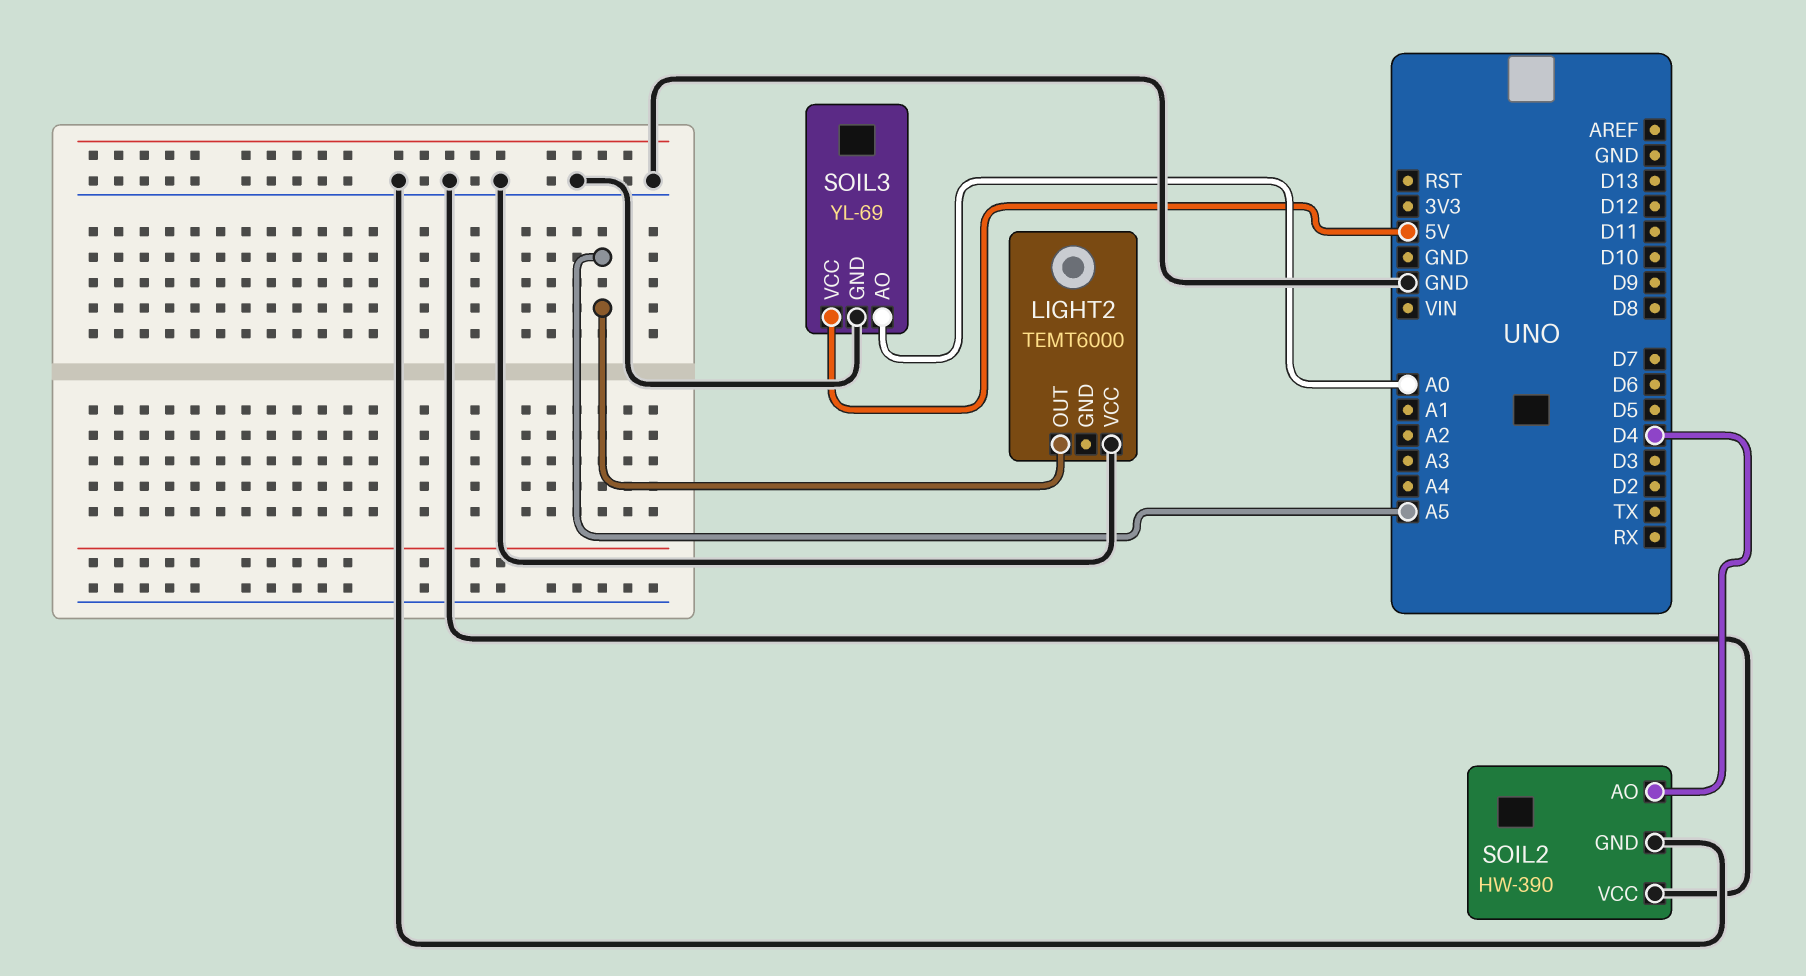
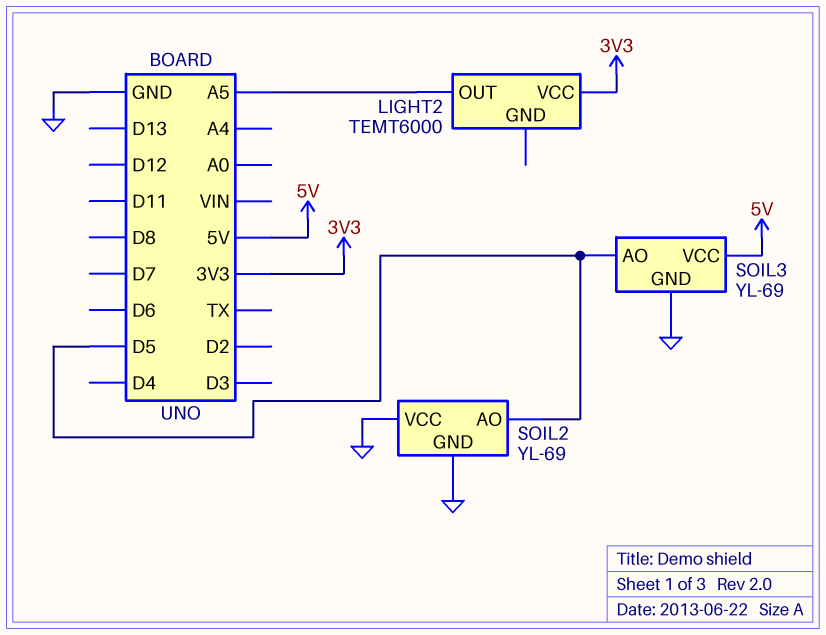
LIGHT2 pin VCC: GND -> 3V3
SOIL2: HW-390 -> YL-69
SOIL2 pin AO: D4 -> D5
SOIL3 pin AO: A0 -> D5

